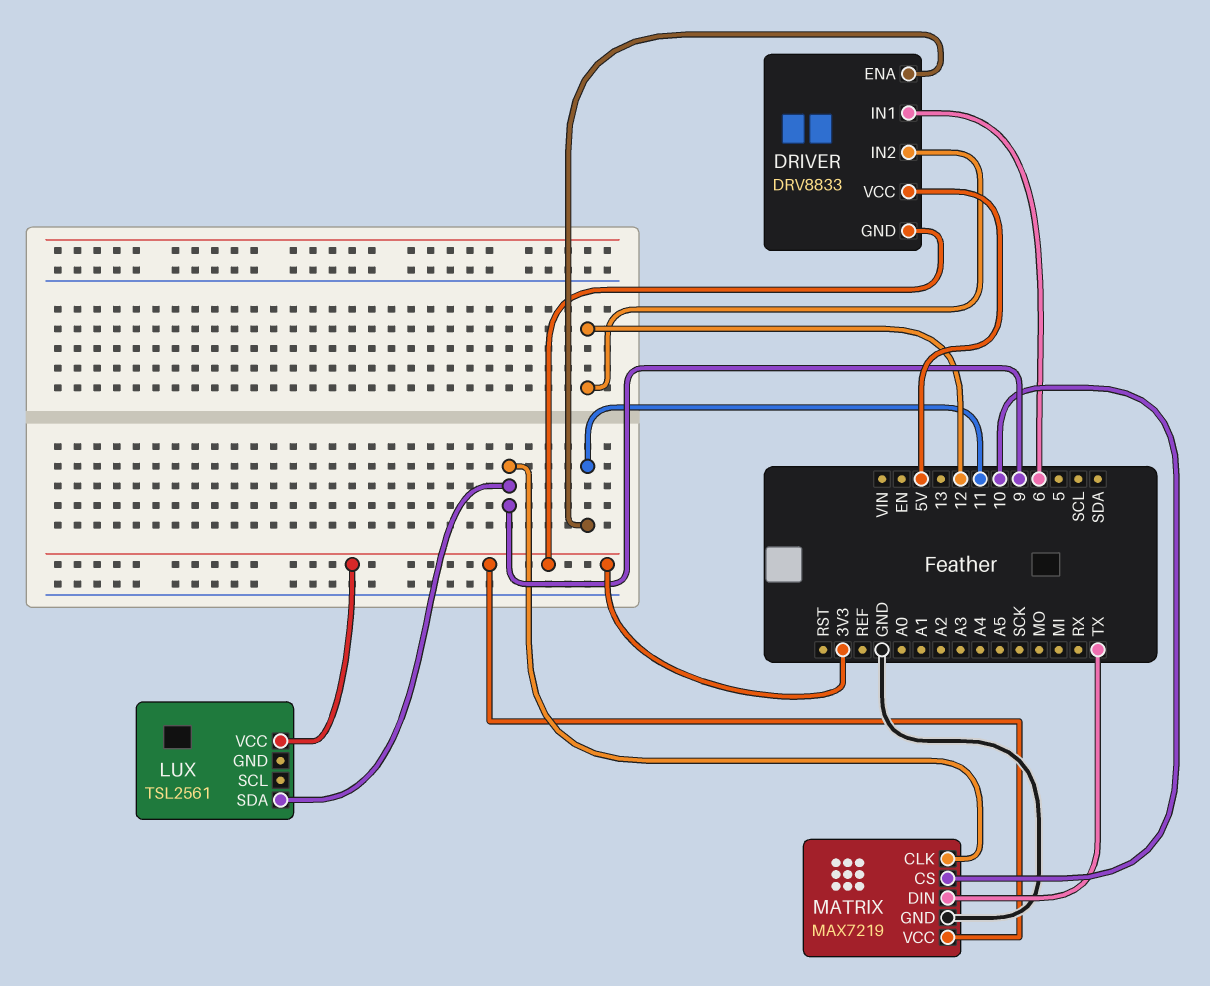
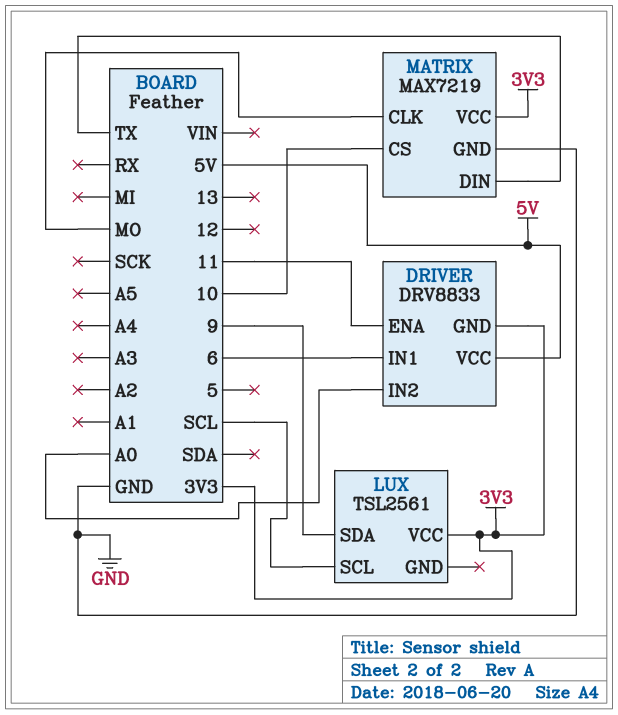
DRIVER pin IN2: 12 -> A0
LUX pin SCL: none -> SCL
MATRIX pin CLK: 9 -> MO

